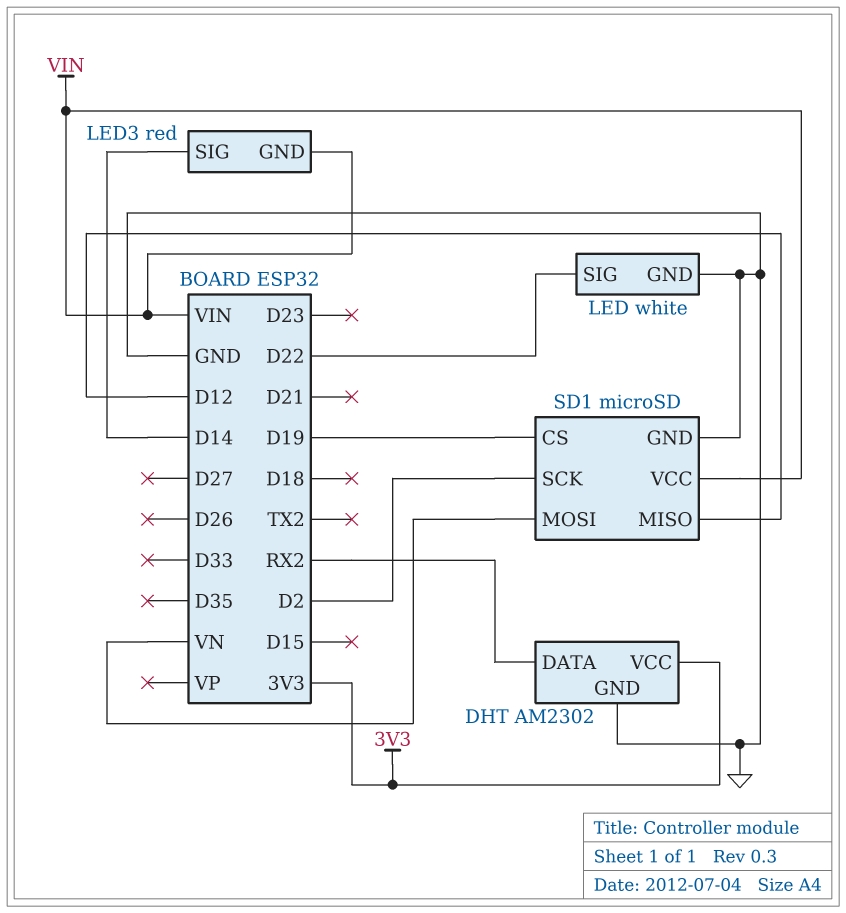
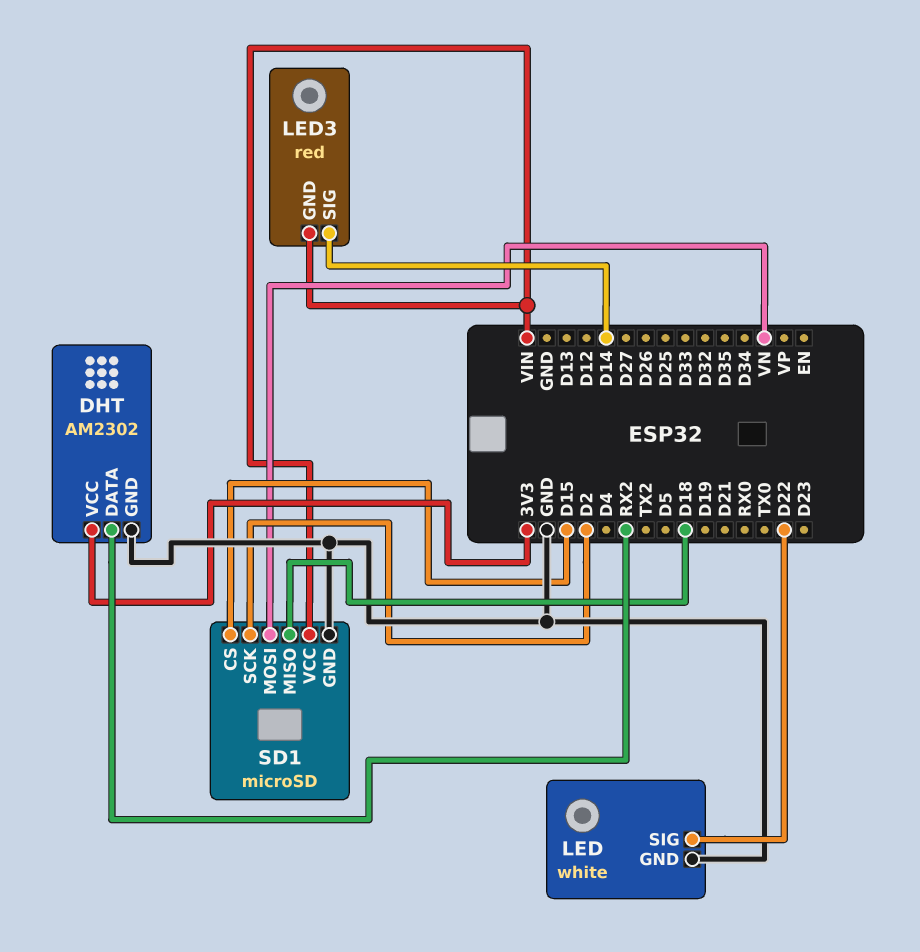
SD1 pin CS: D19 -> D15
SD1 pin MISO: D12 -> D18

